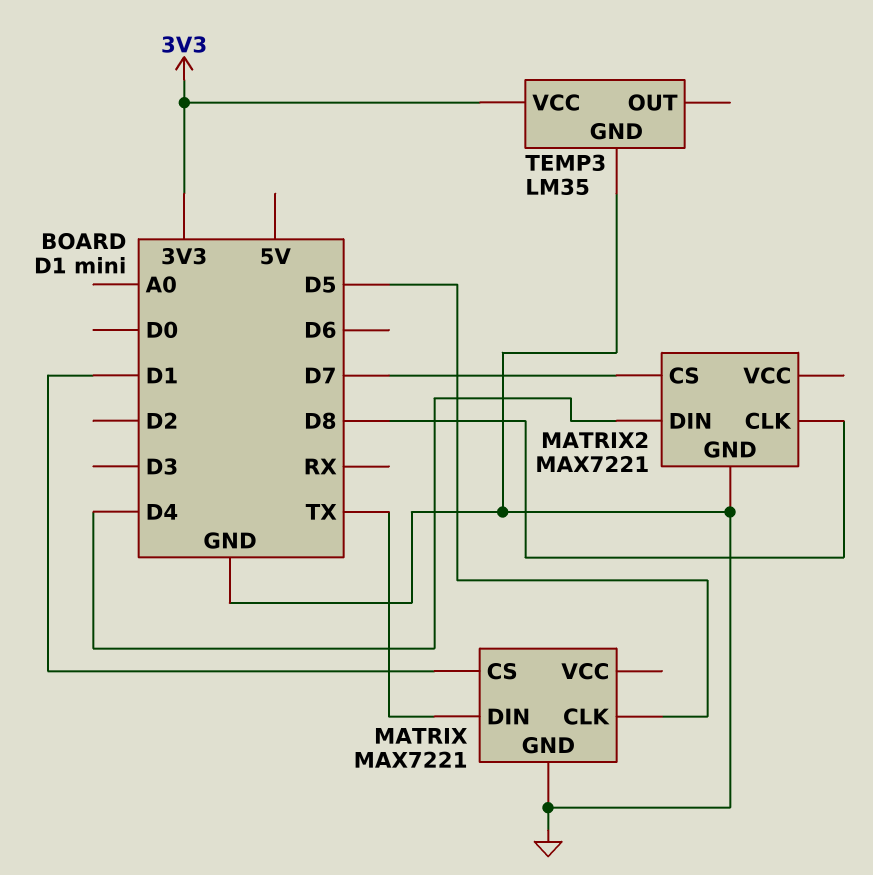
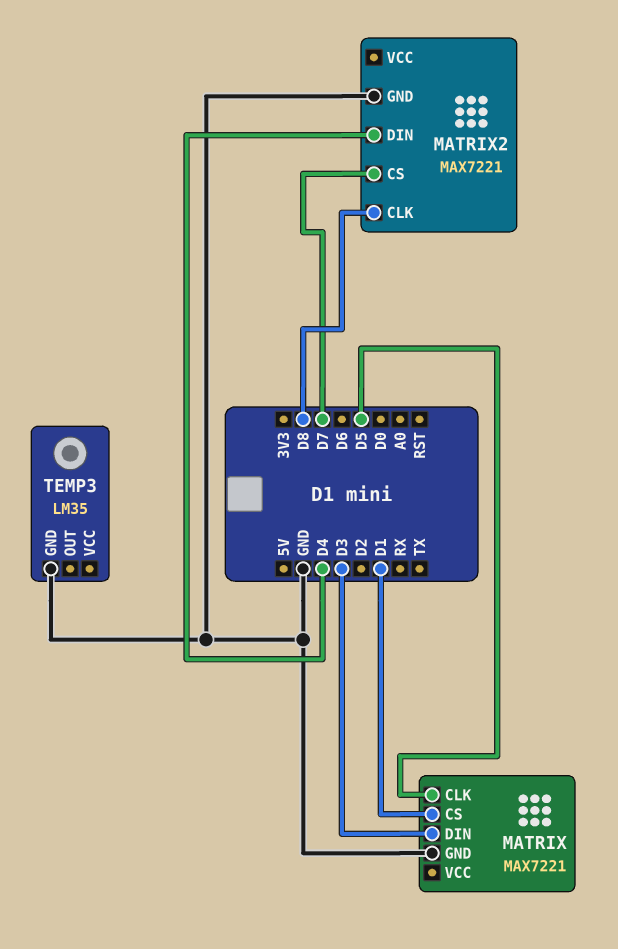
MATRIX pin DIN: TX -> D3
TEMP3 pin VCC: 3V3 -> none

